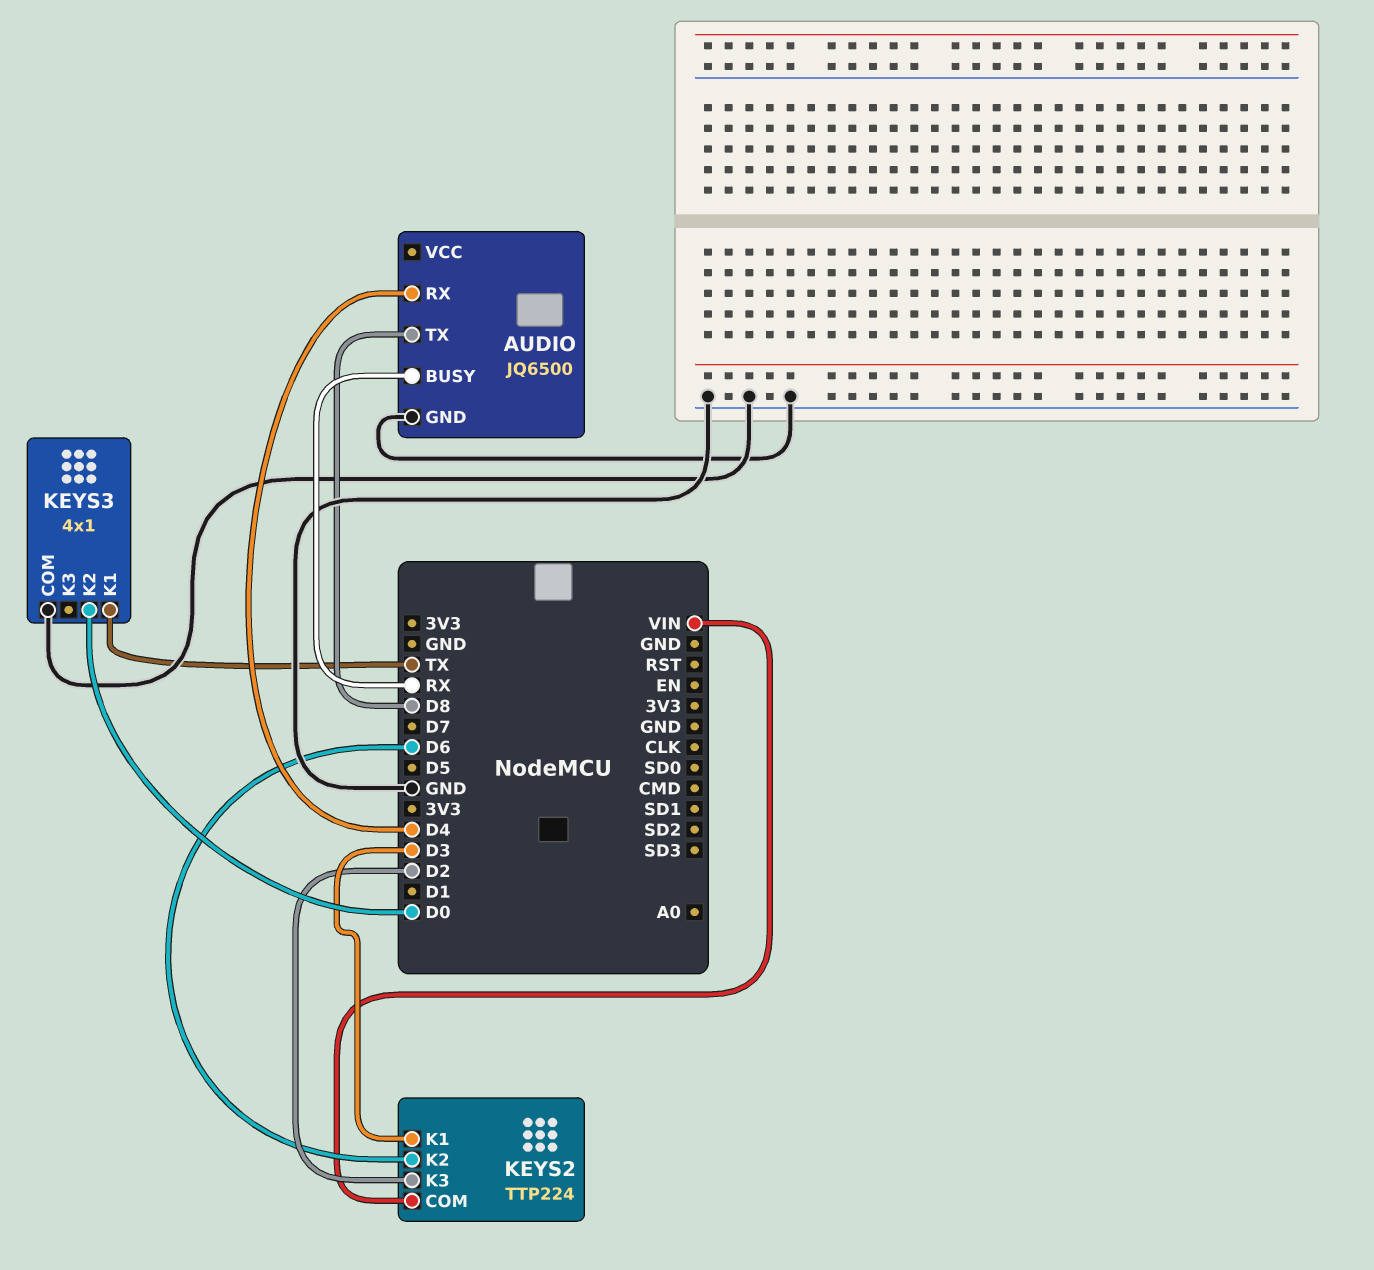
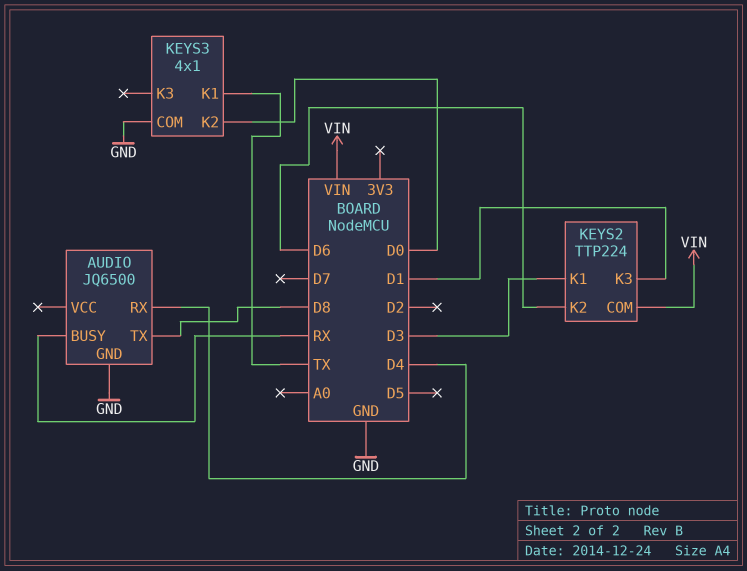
KEYS2 pin K3: D2 -> D1

